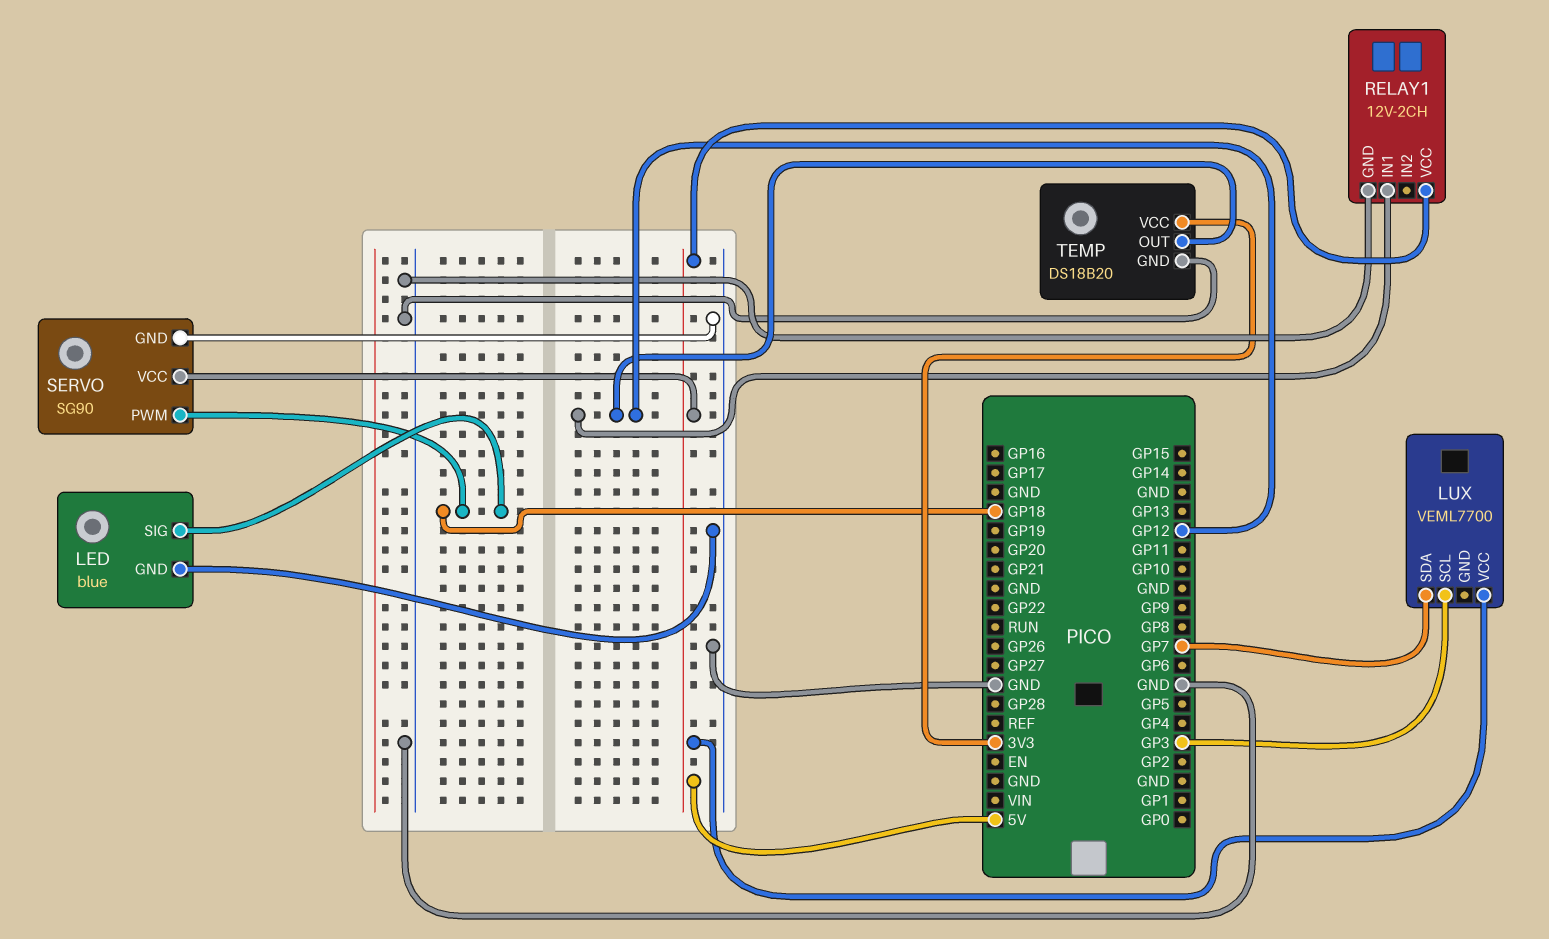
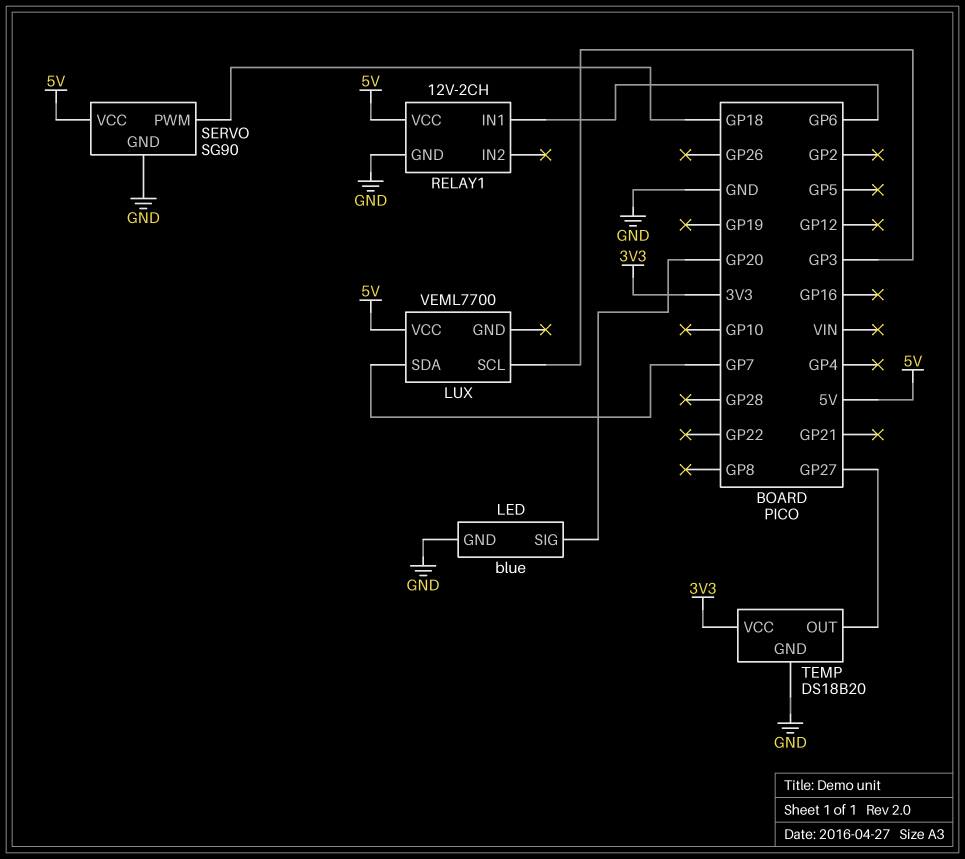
LED pin SIG: GP18 -> GP20
RELAY1 pin IN1: GP12 -> GP6
TEMP pin OUT: GP12 -> GP27

